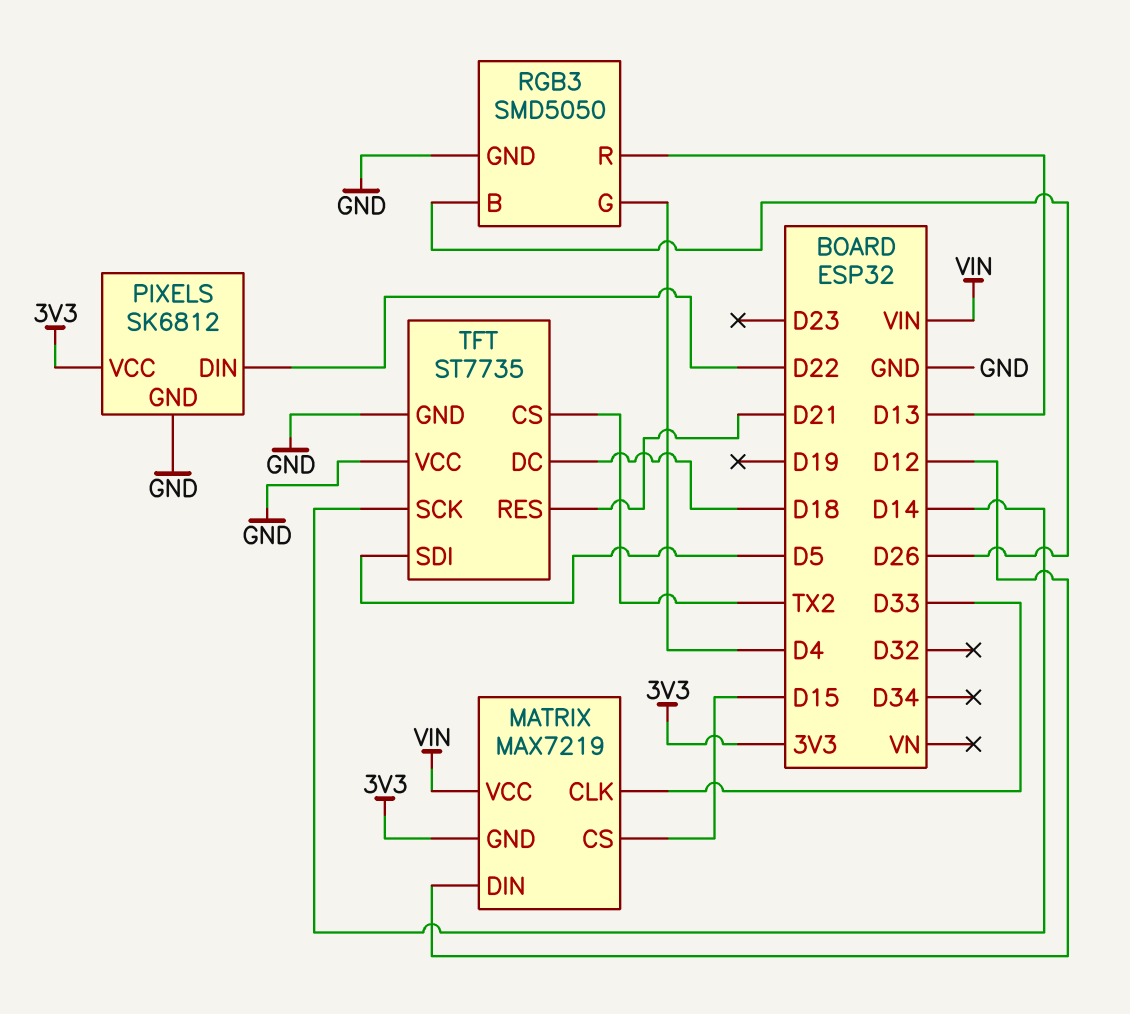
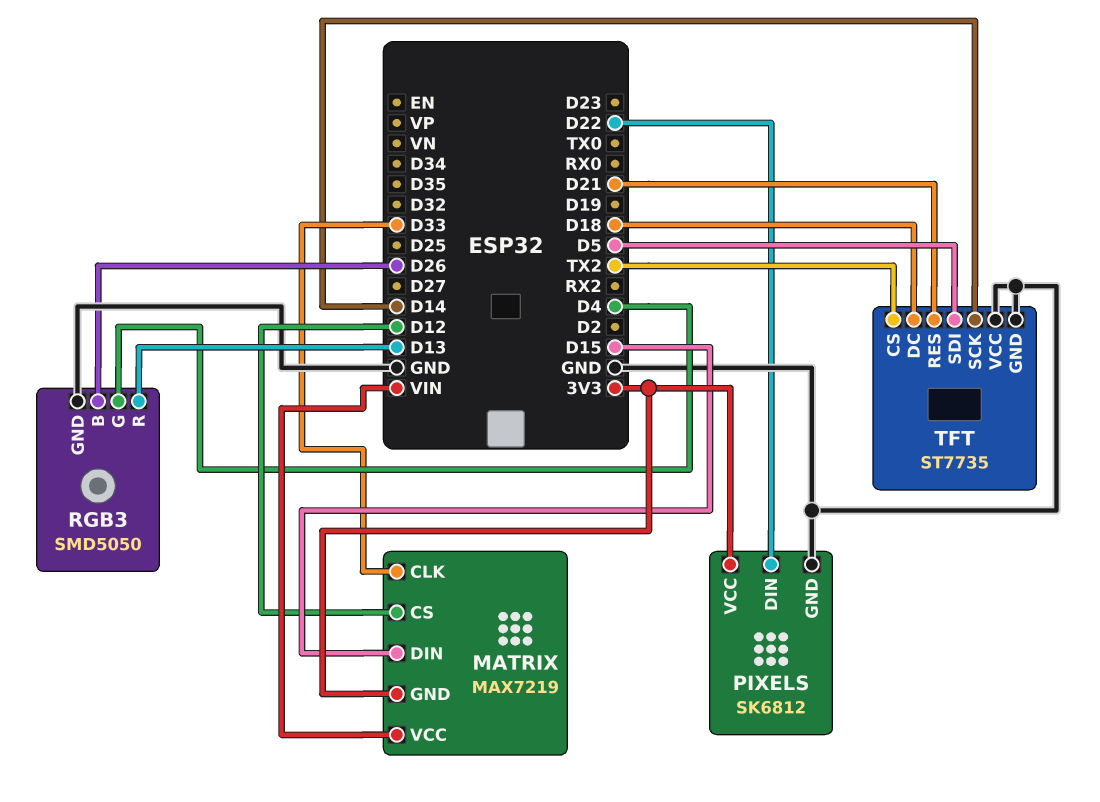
MATRIX pin CS: D15 -> D12
MATRIX pin DIN: D12 -> D15

